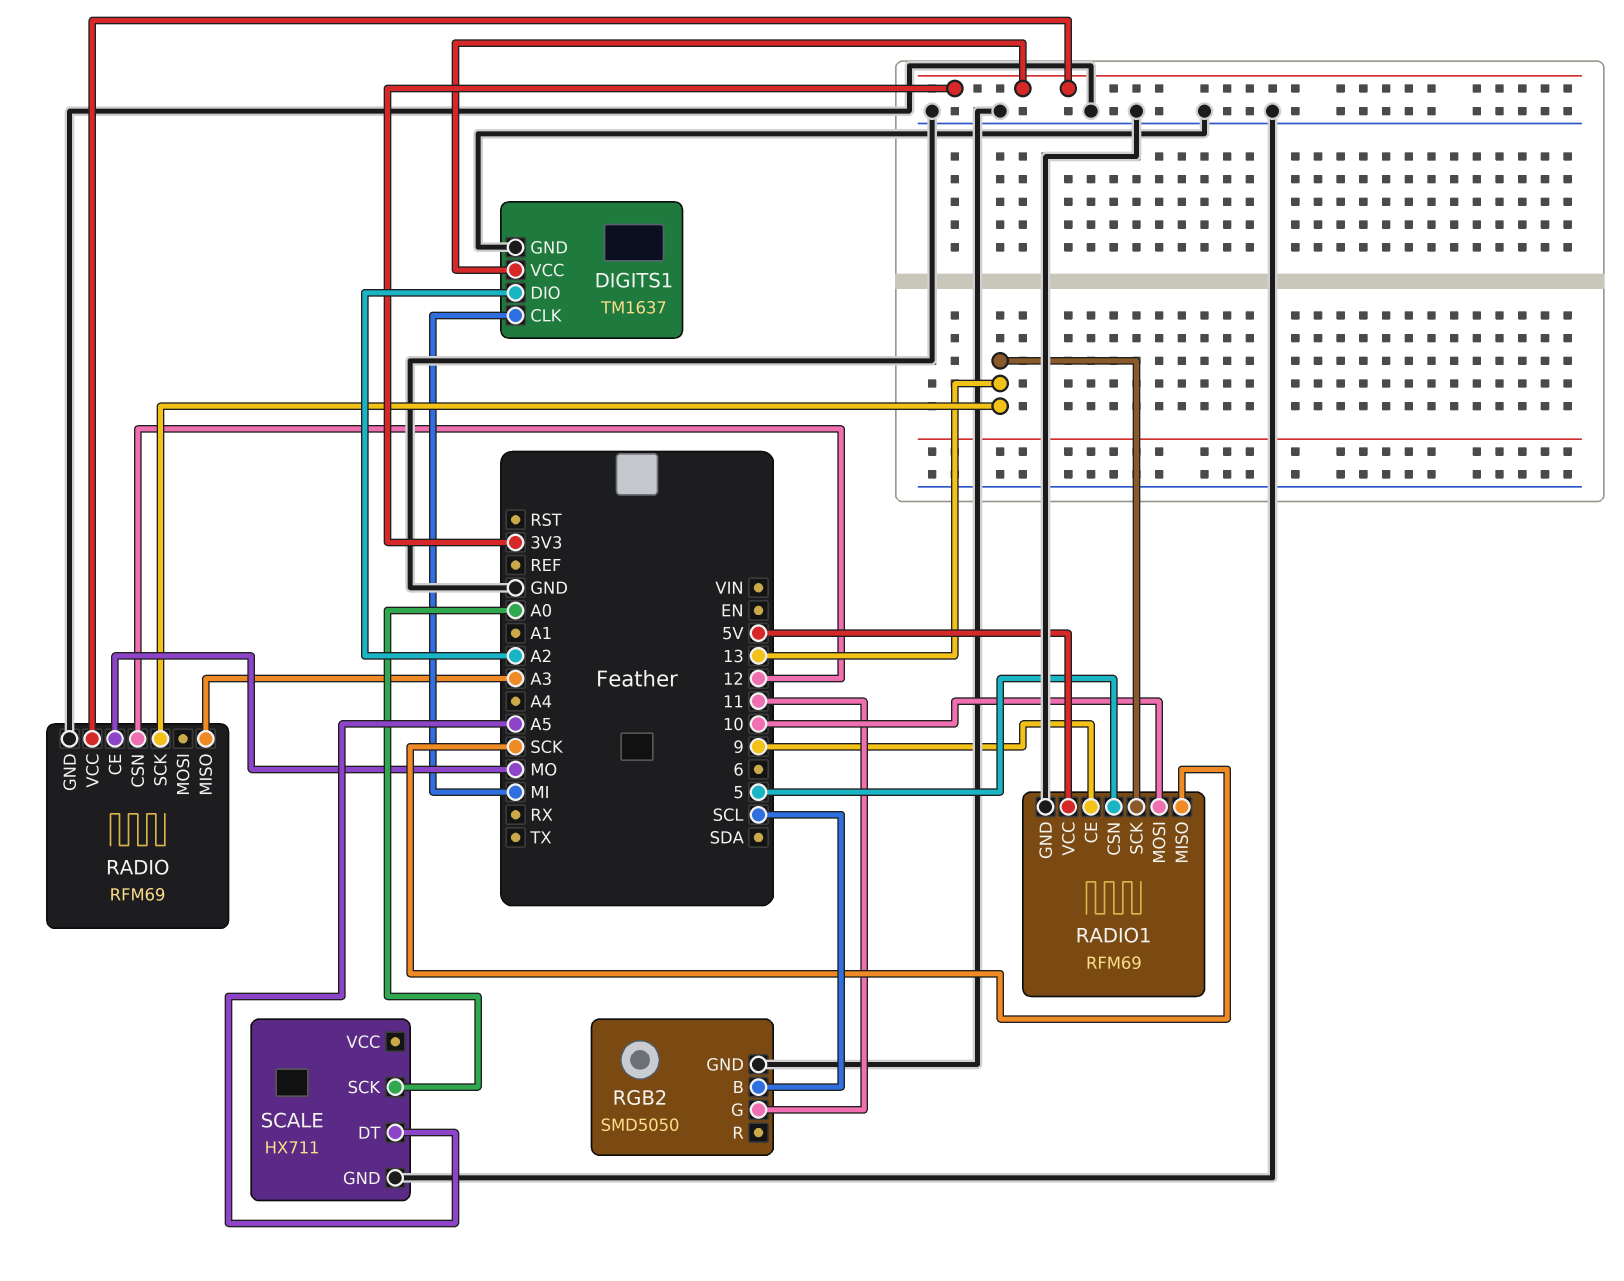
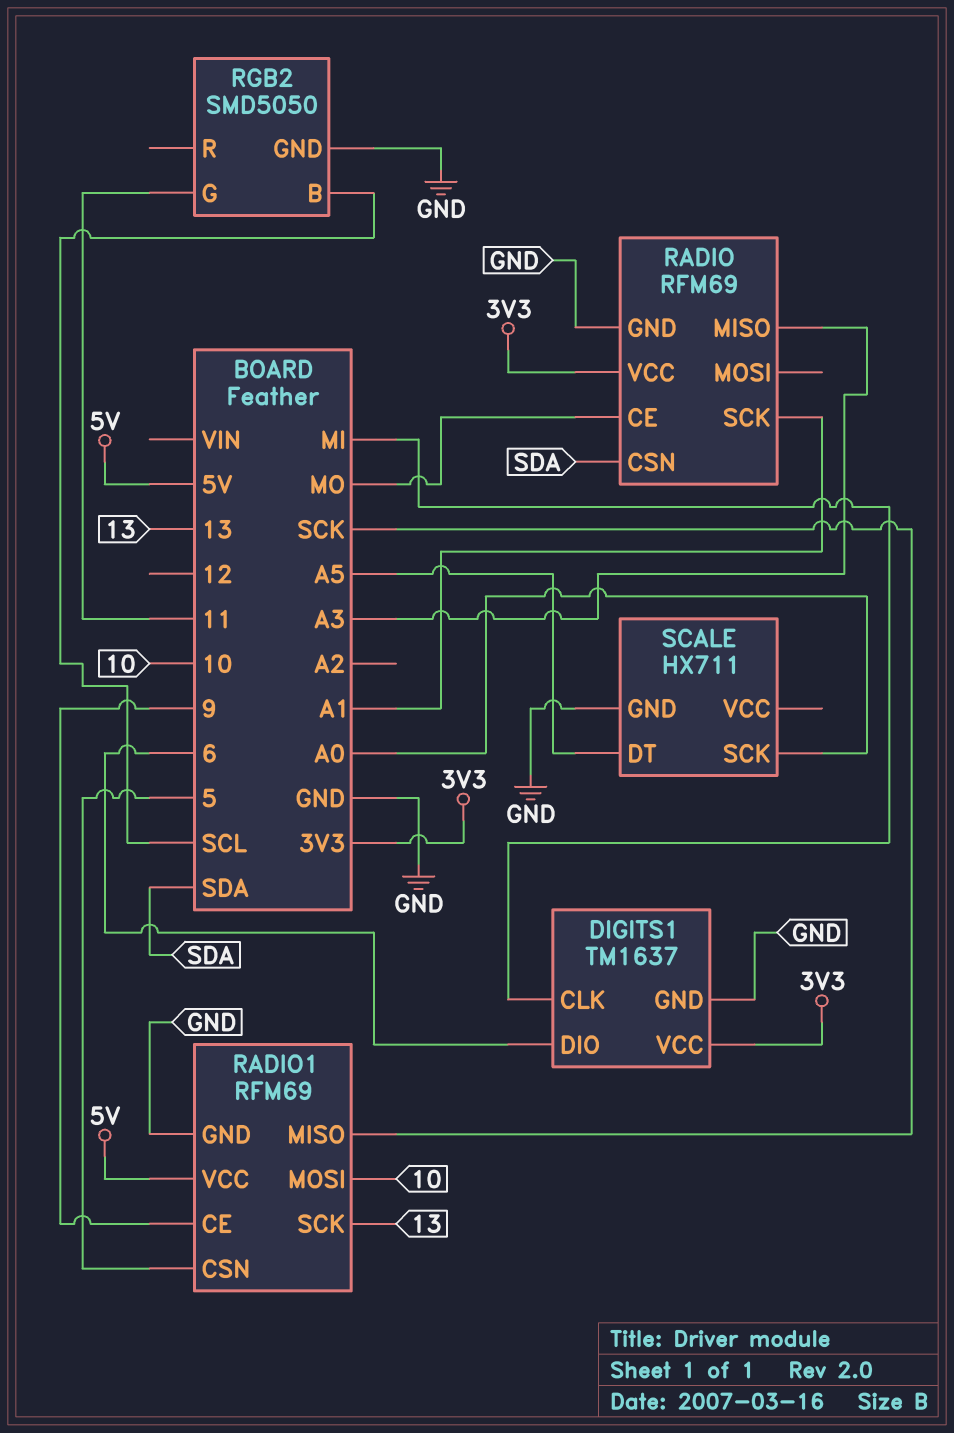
DIGITS1 pin DIO: A2 -> 6
RADIO pin CSN: 12 -> SDA
RADIO pin SCK: 13 -> A1

